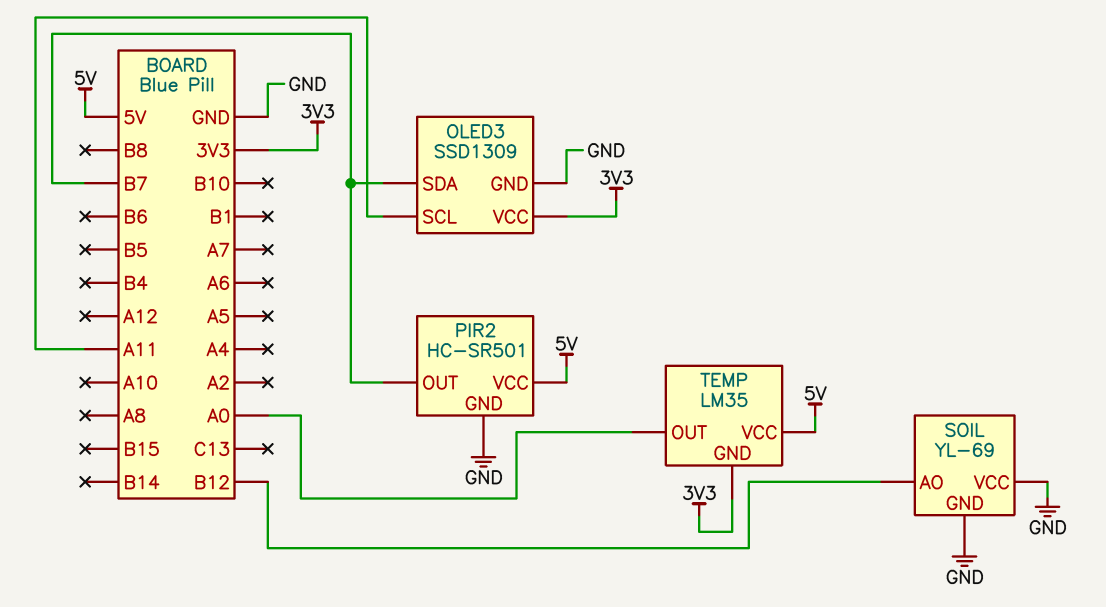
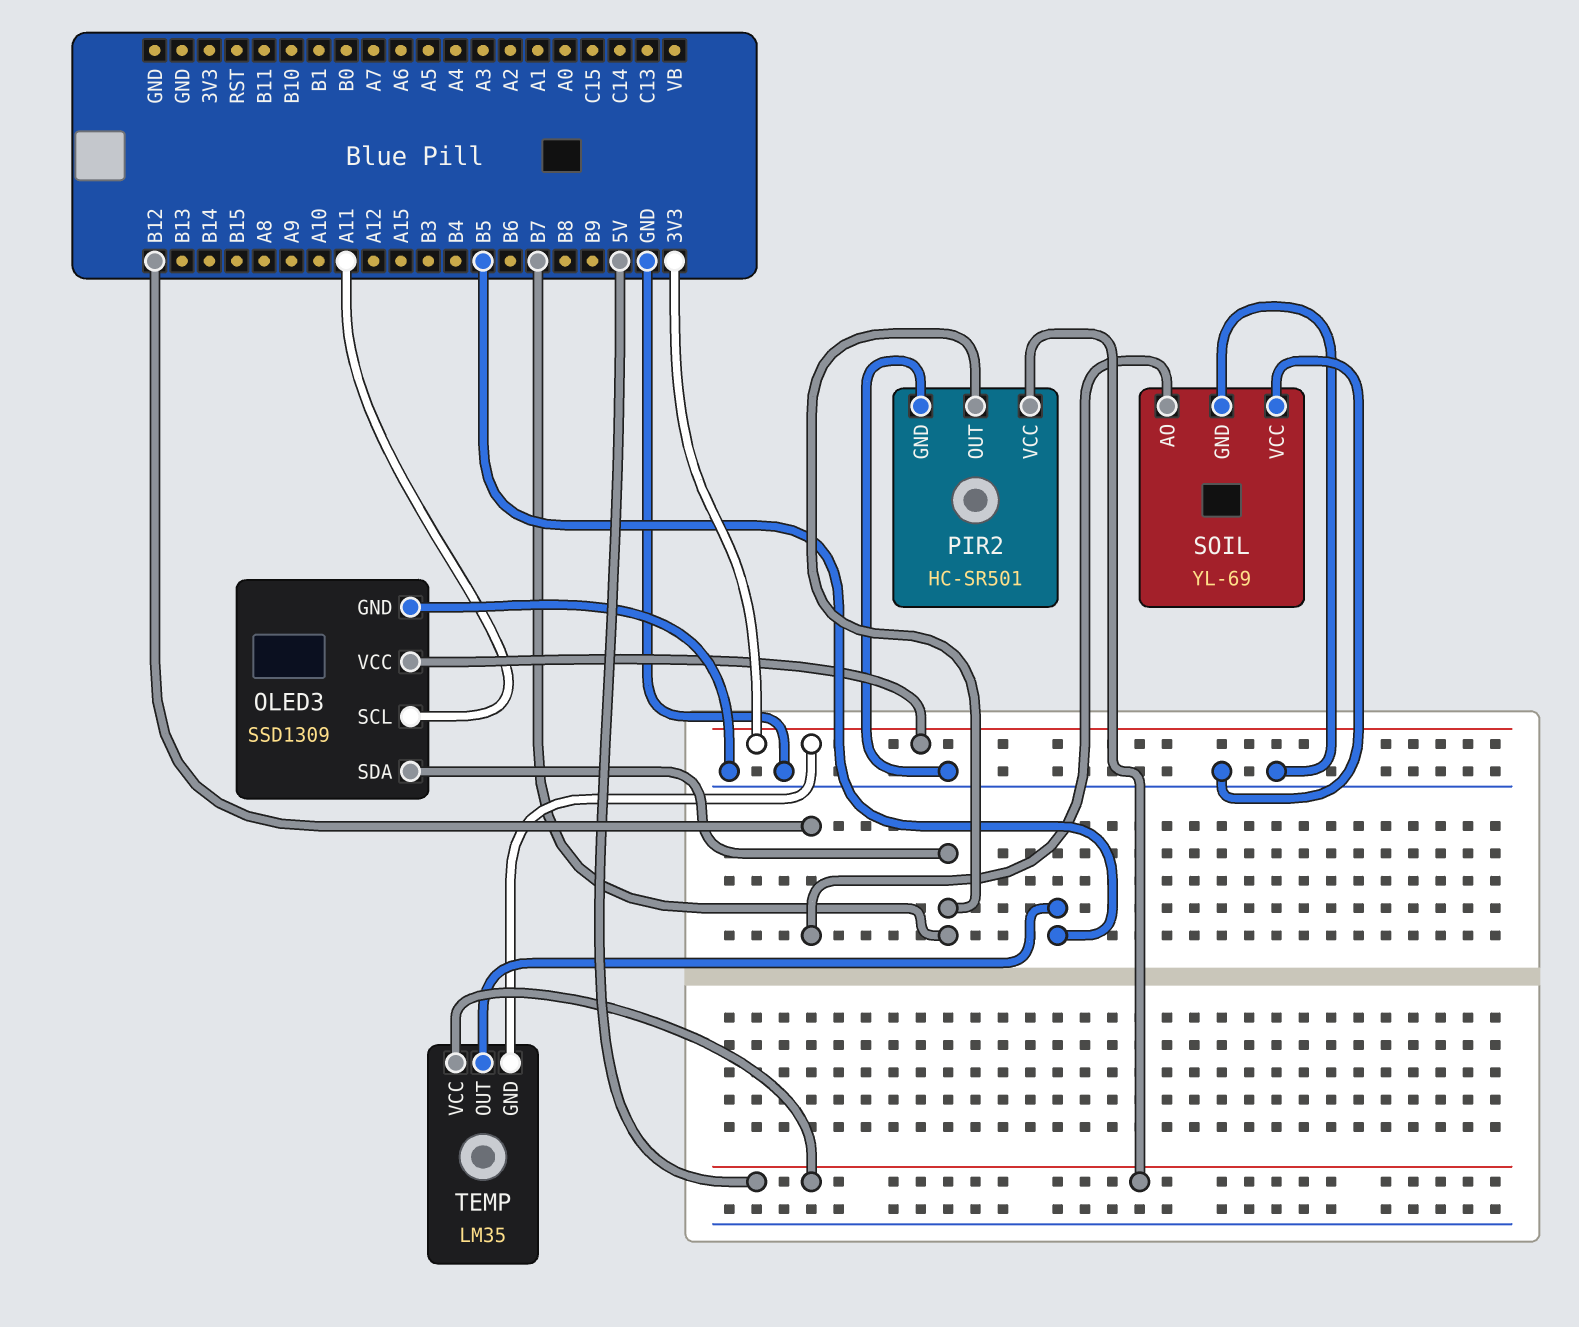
TEMP pin OUT: A0 -> B5

